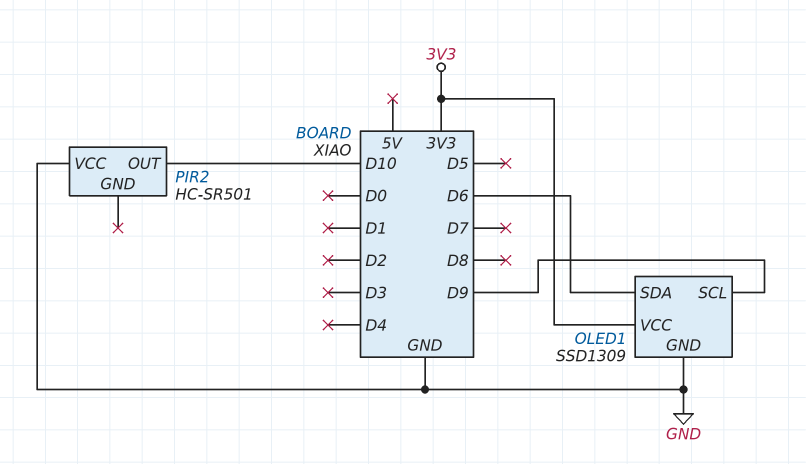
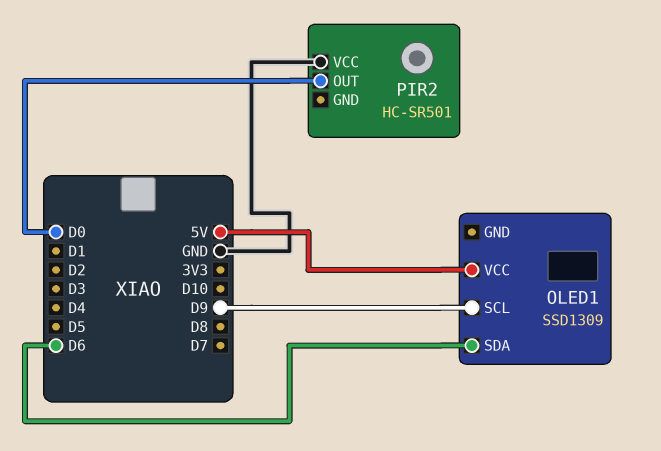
OLED1 pin GND: GND -> none
OLED1 pin VCC: 3V3 -> 5V
PIR2 pin OUT: D10 -> D0

